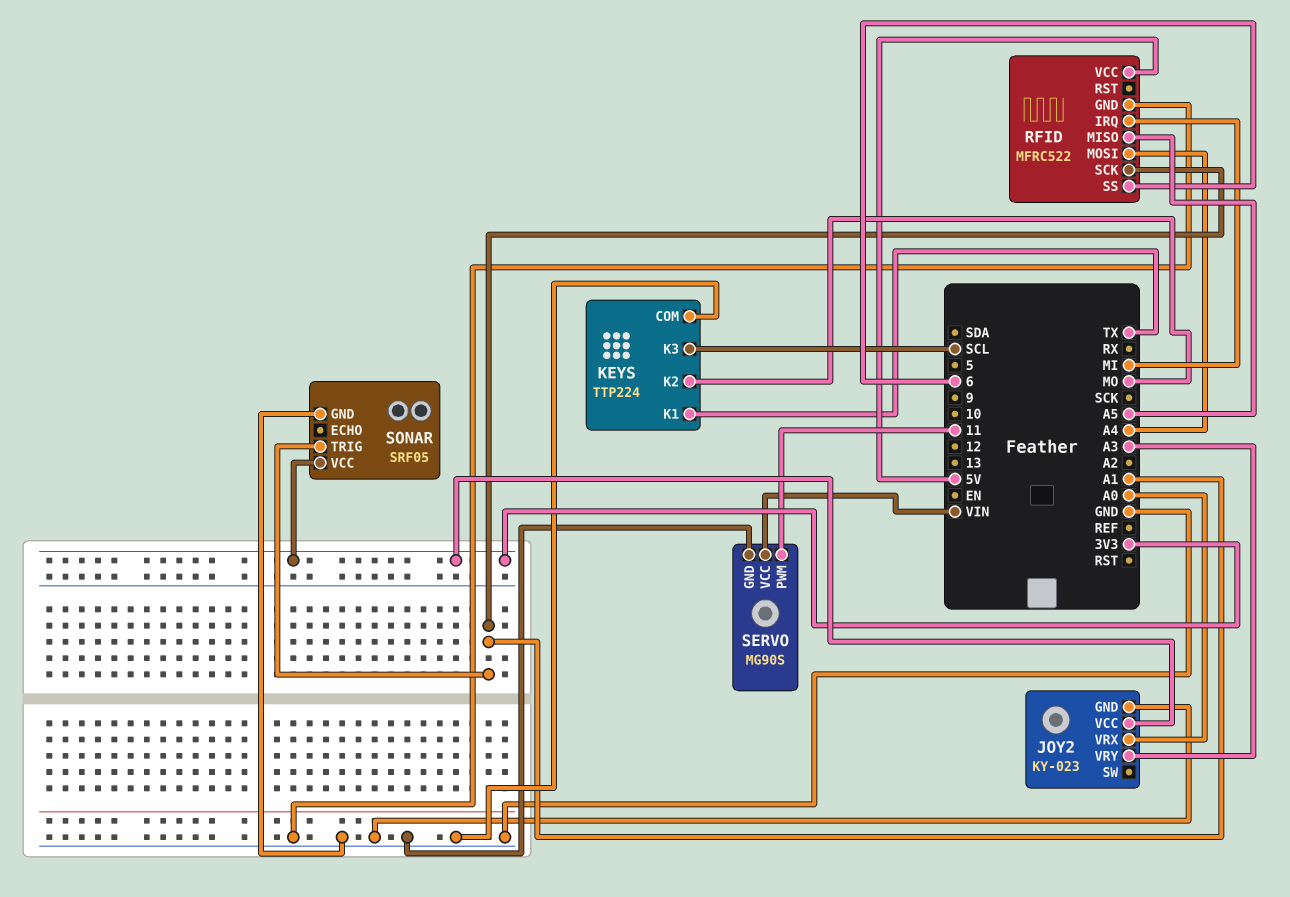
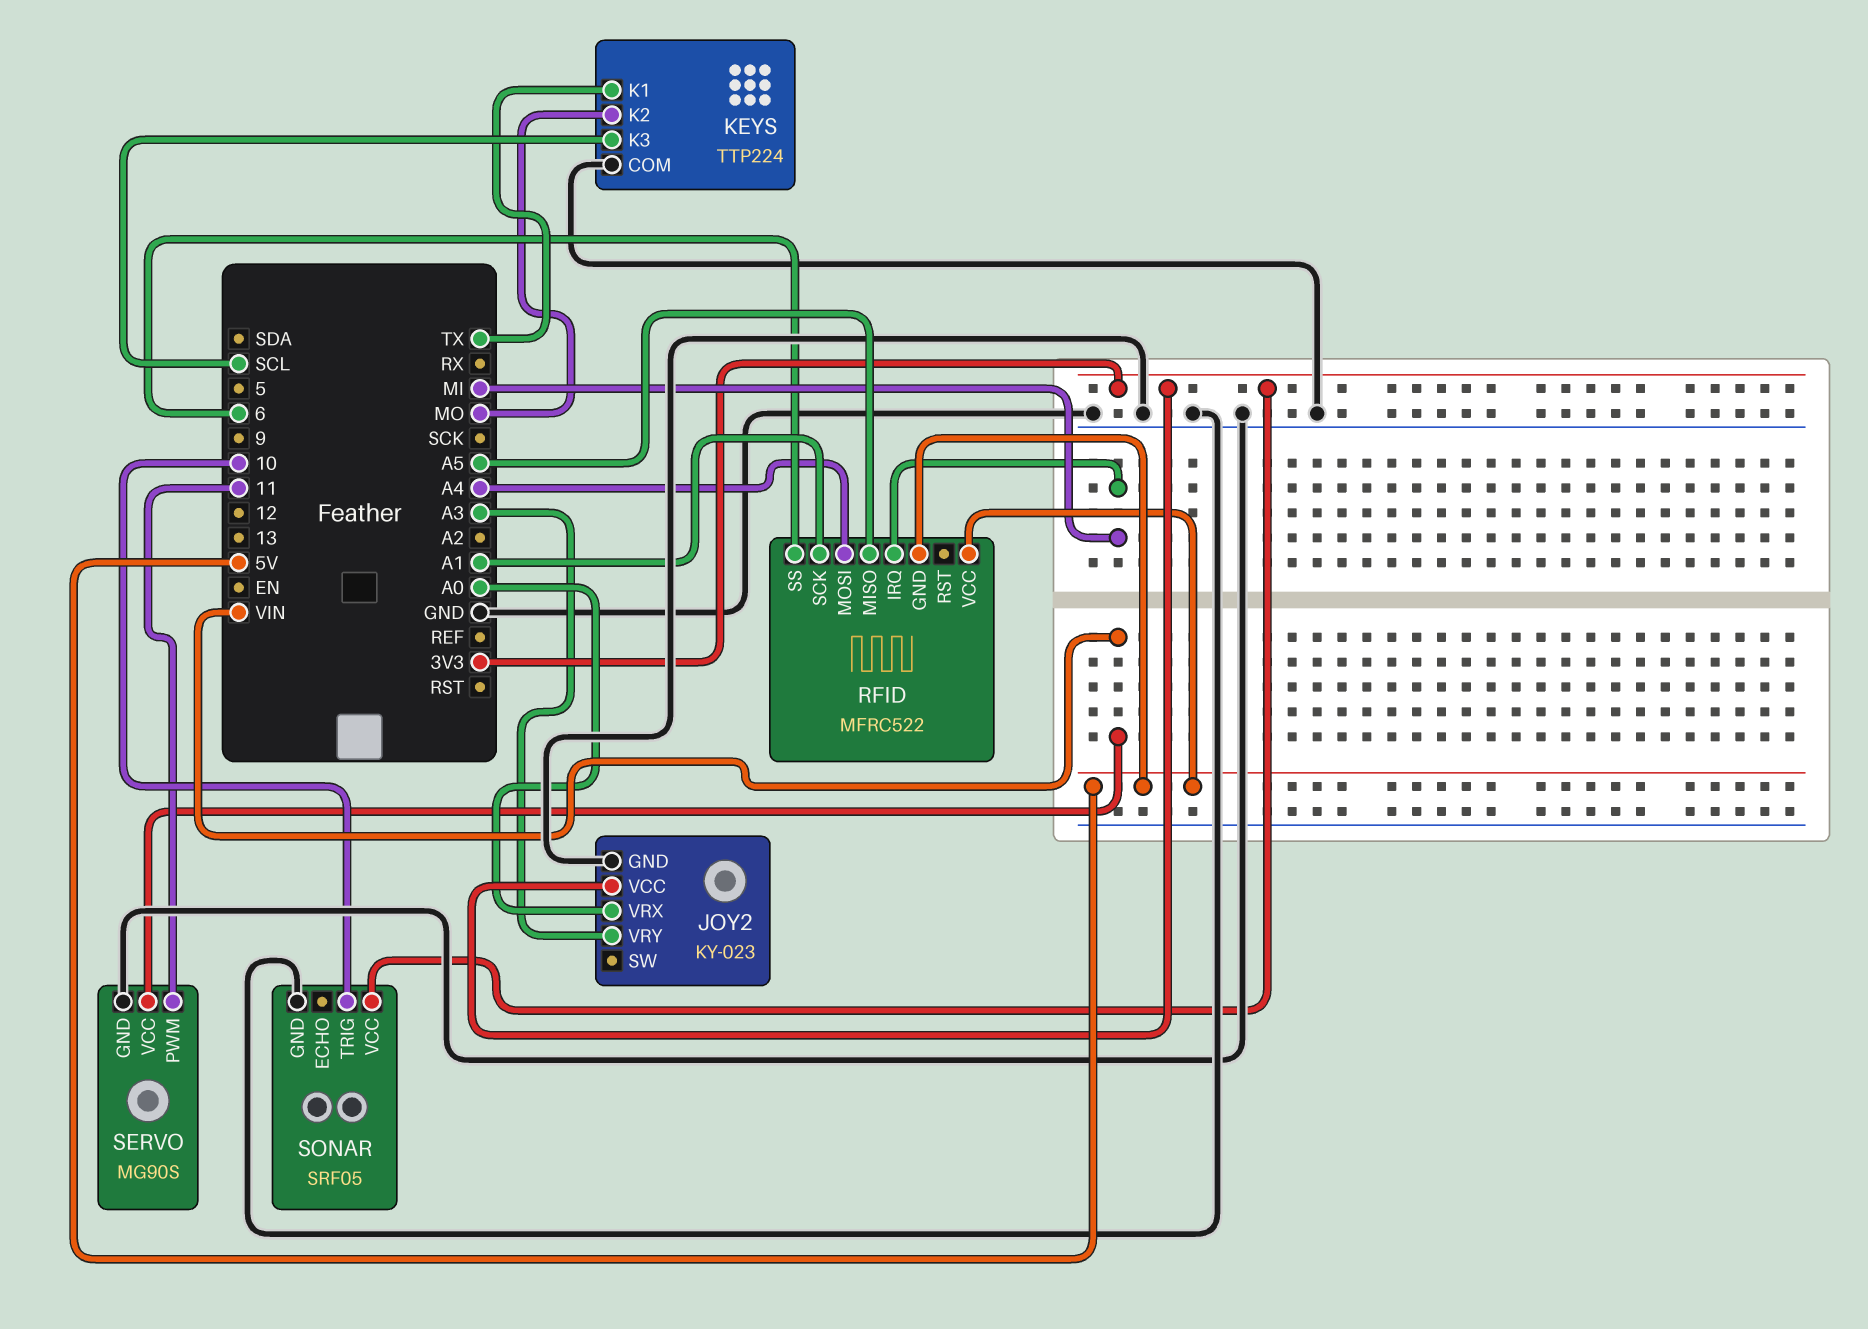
RFID pin GND: GND -> 5V
SONAR pin TRIG: A1 -> 10

